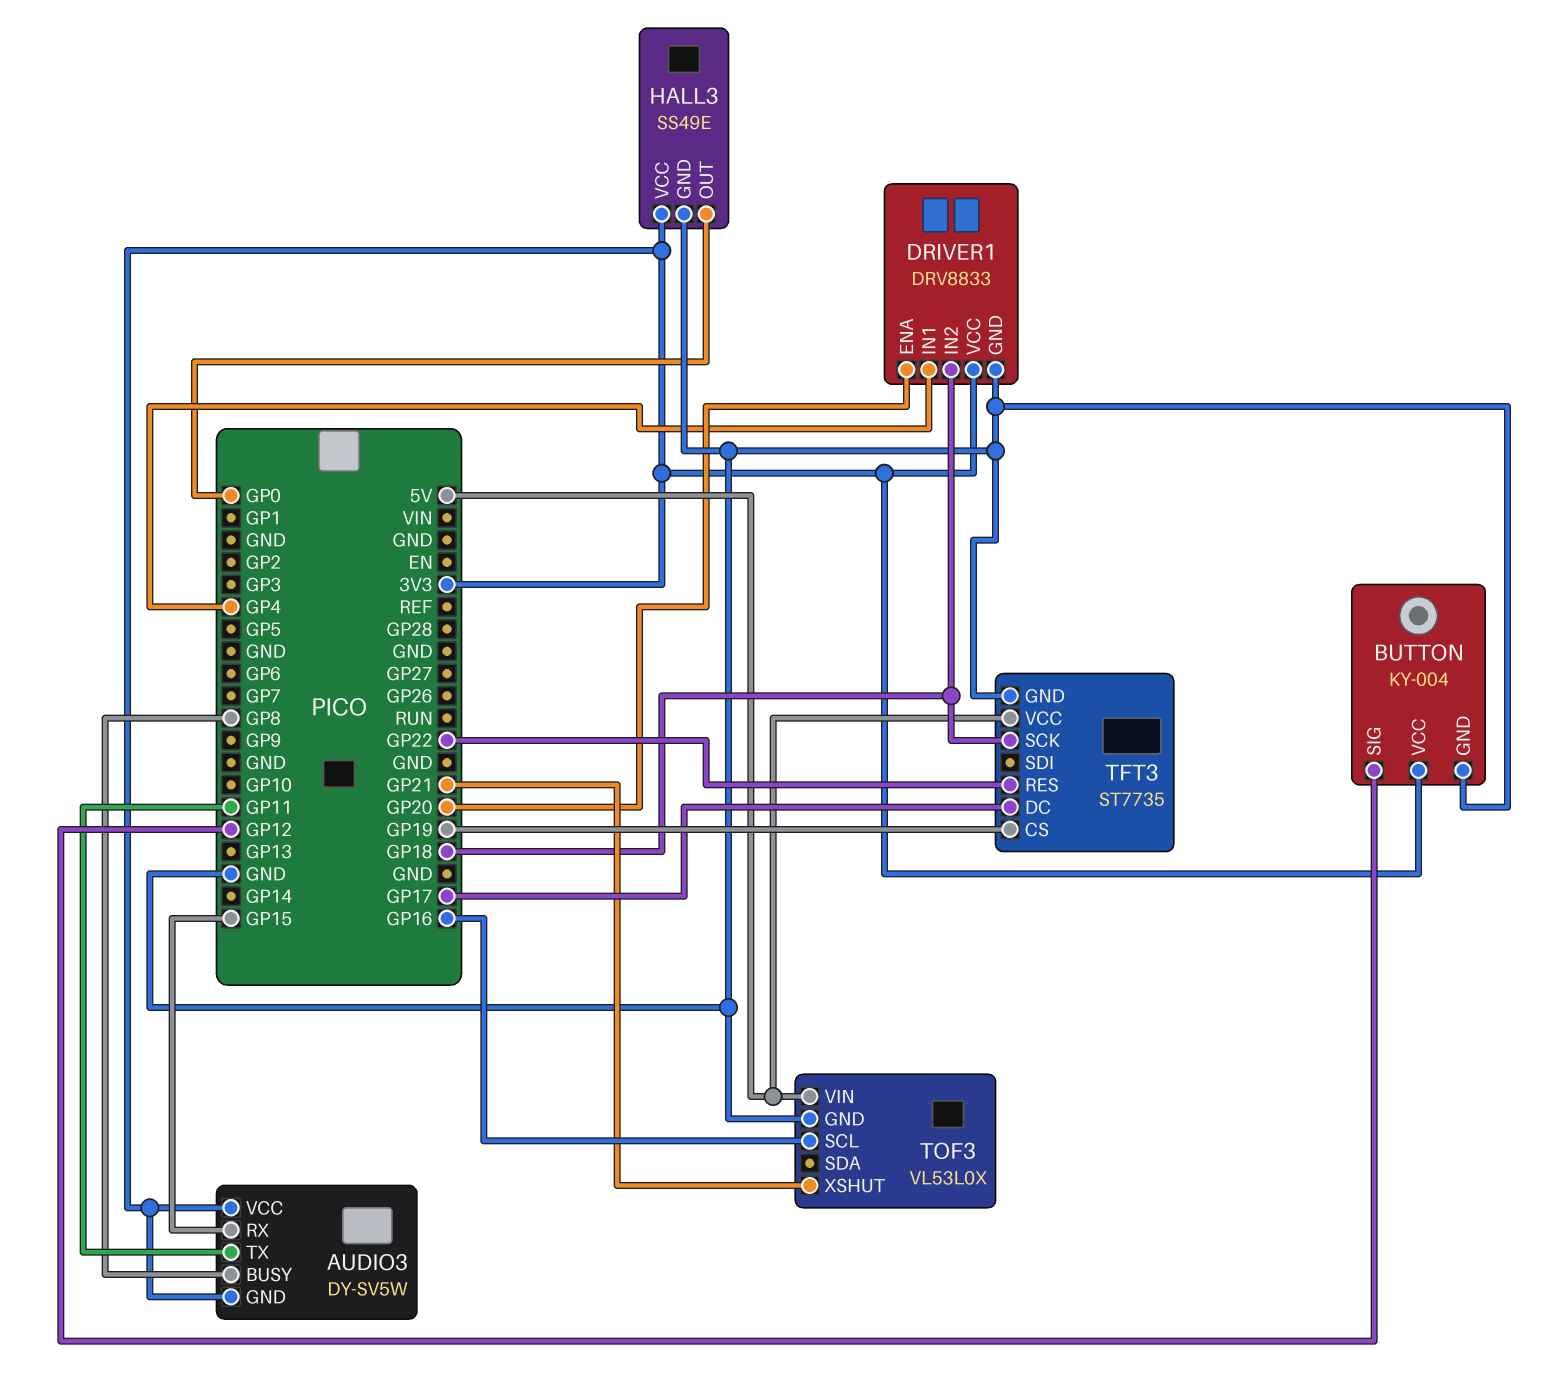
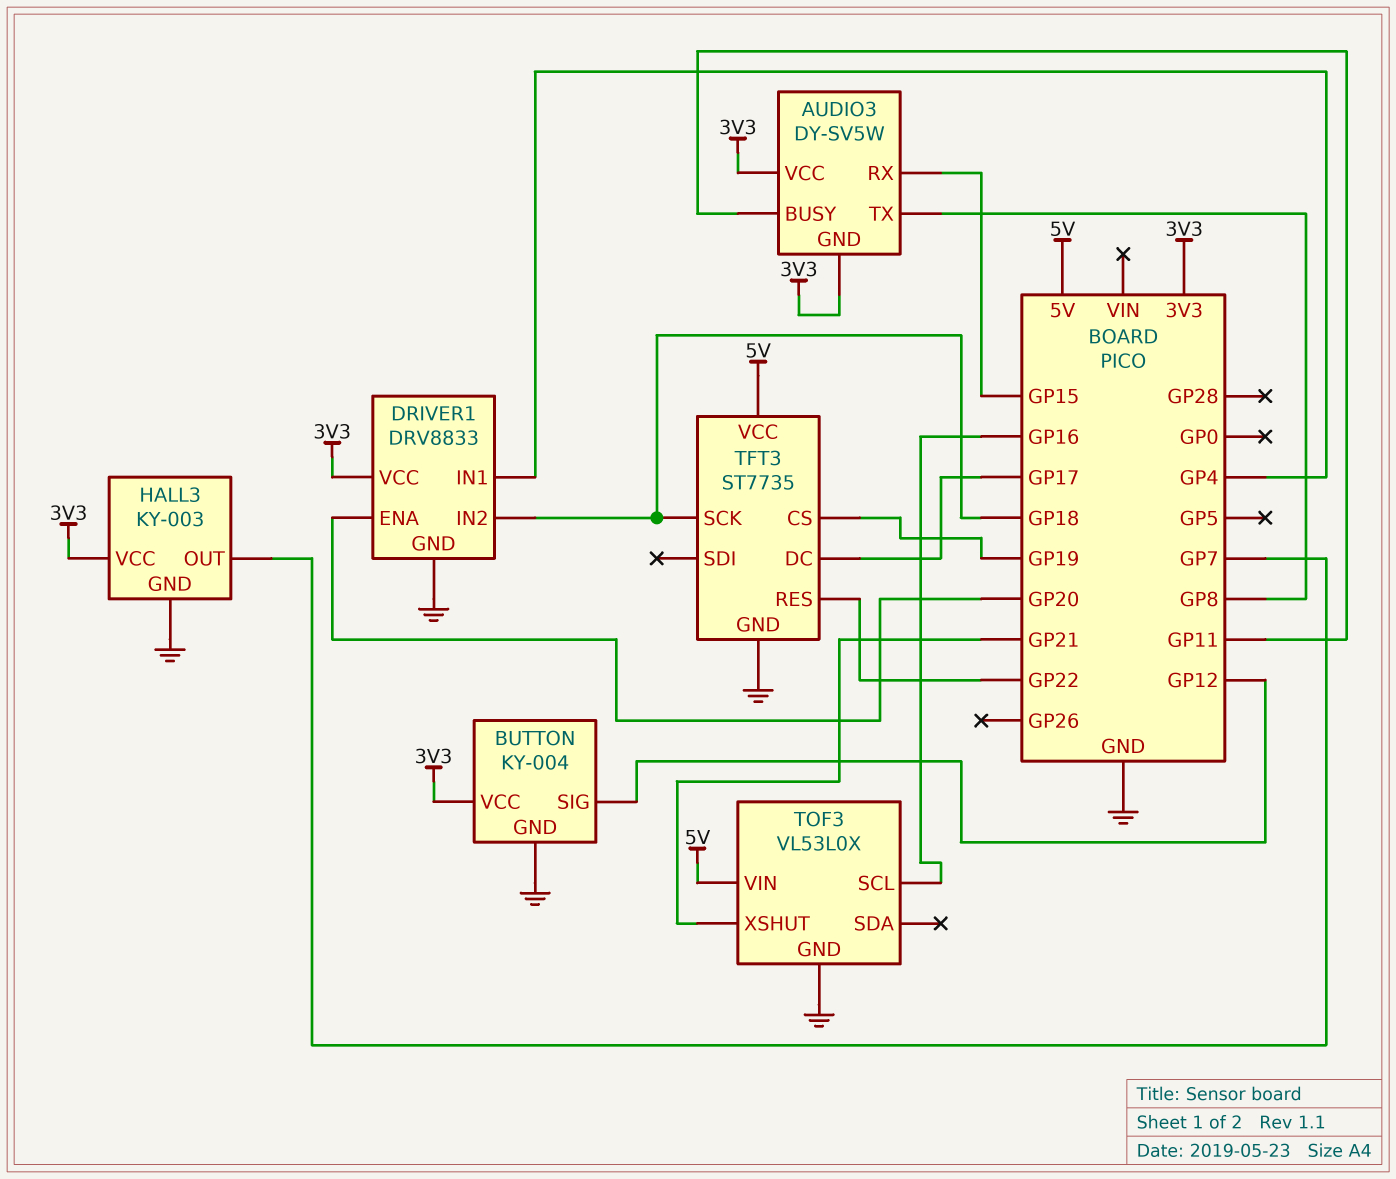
AUDIO3 pin BUSY: GP8 -> GP11
AUDIO3 pin TX: GP11 -> GP8
HALL3: SS49E -> KY-003
HALL3 pin OUT: GP0 -> GP7

